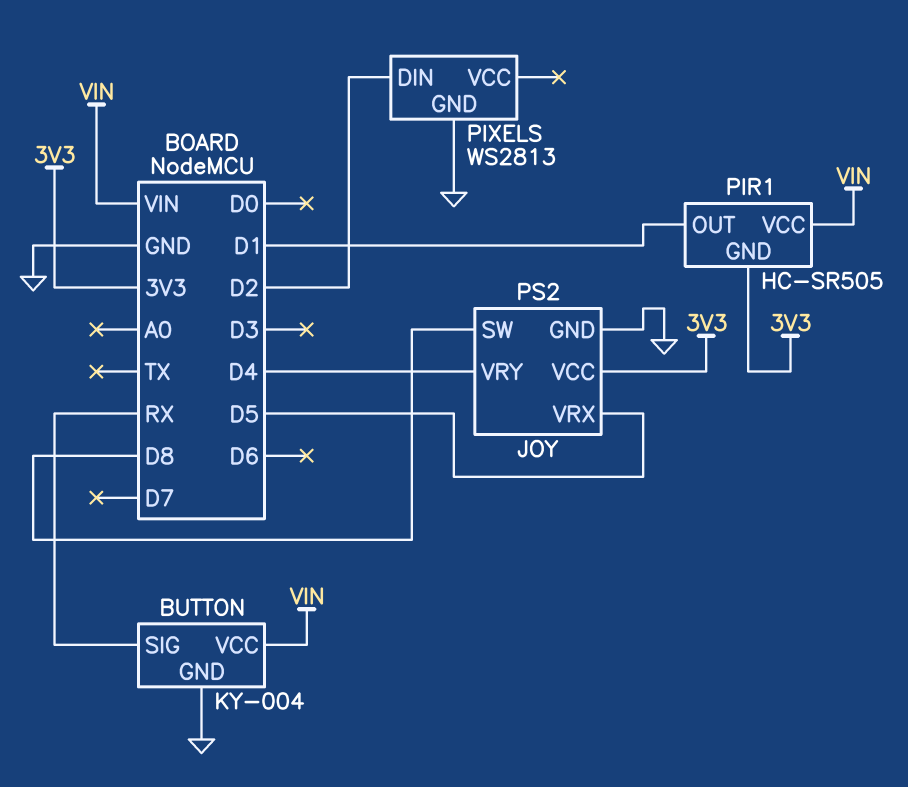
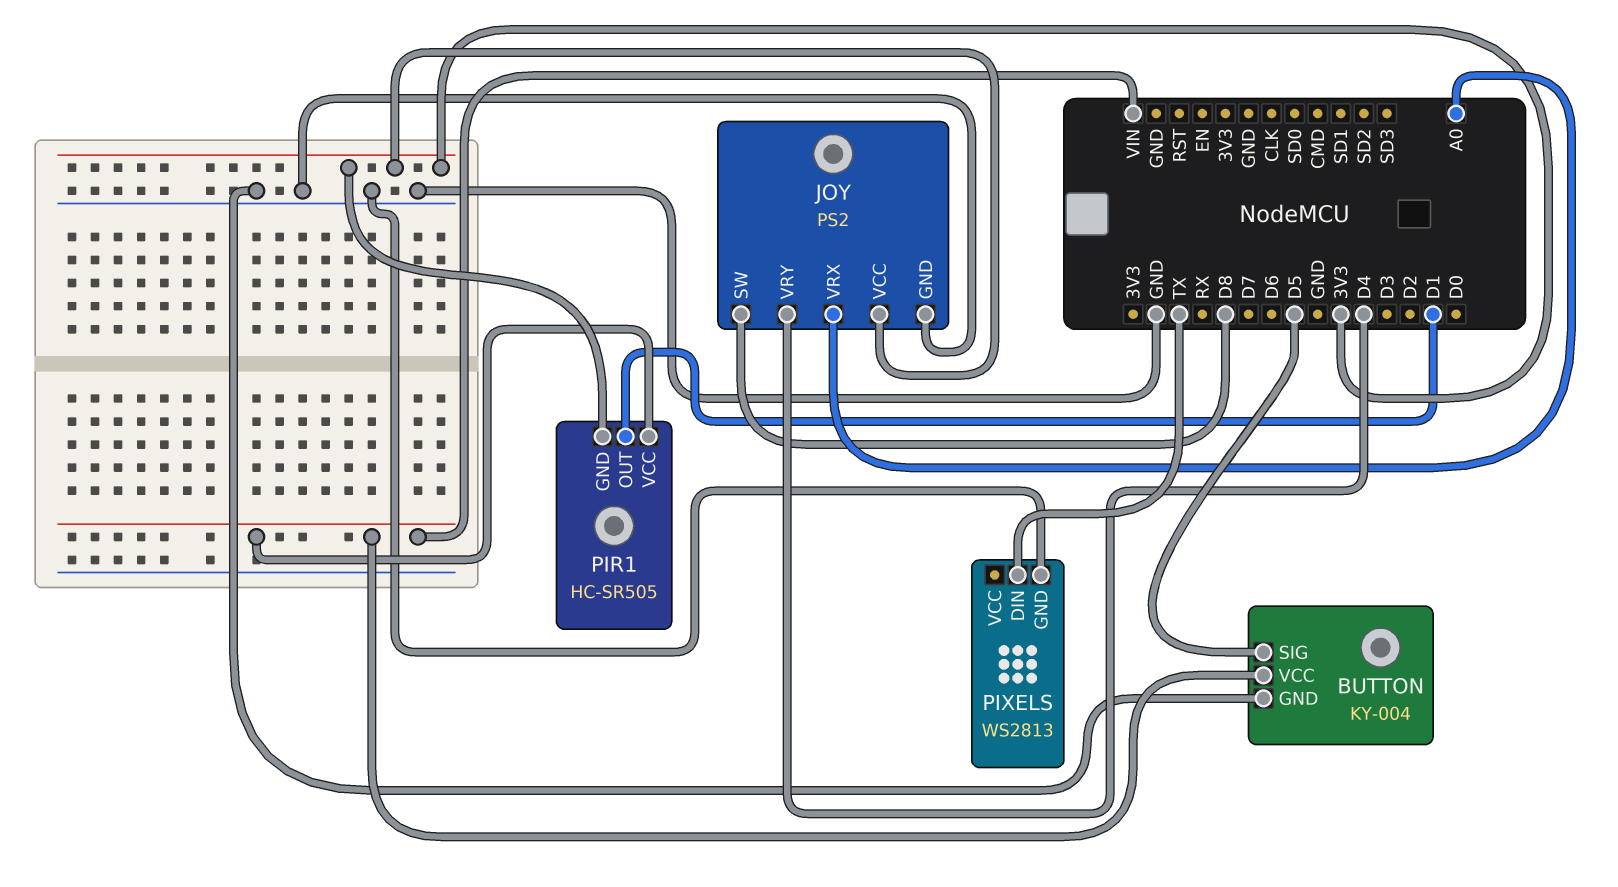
BUTTON pin SIG: RX -> D5
JOY pin VRX: D5 -> A0
PIXELS pin DIN: D2 -> TX

